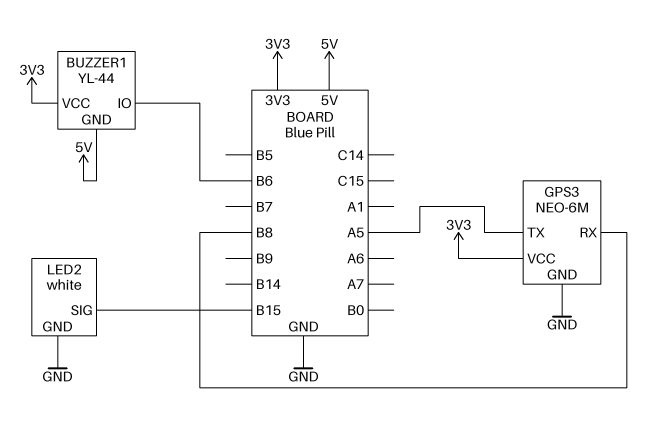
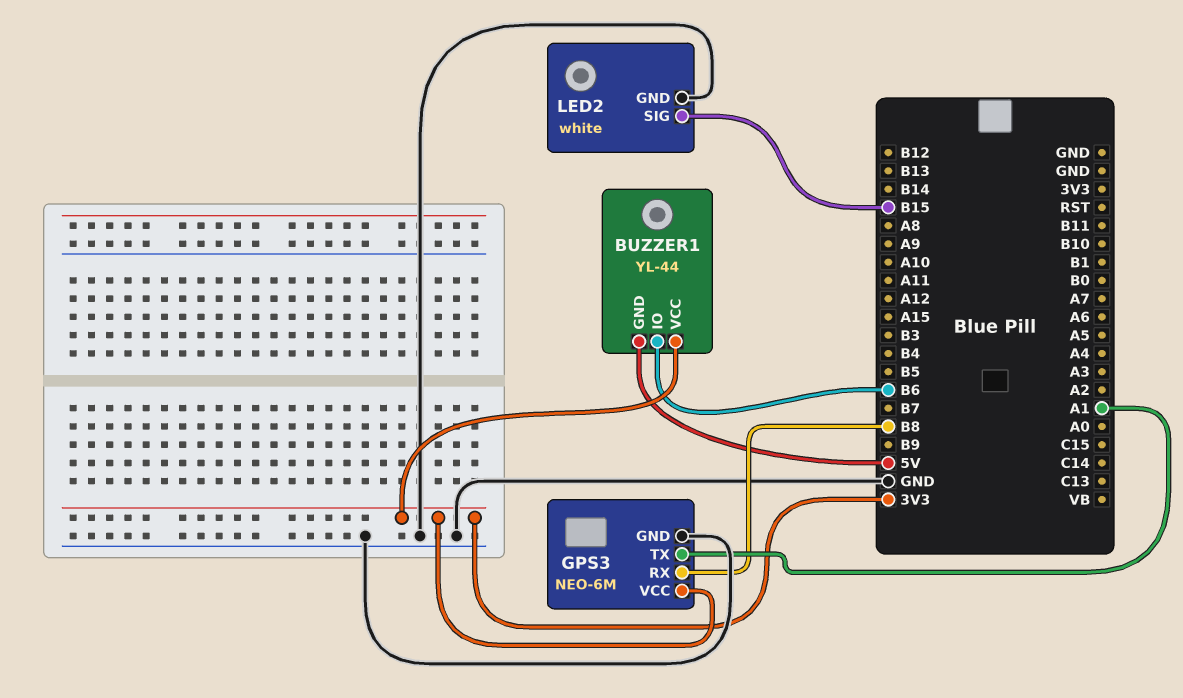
GPS3 pin TX: A5 -> A1

